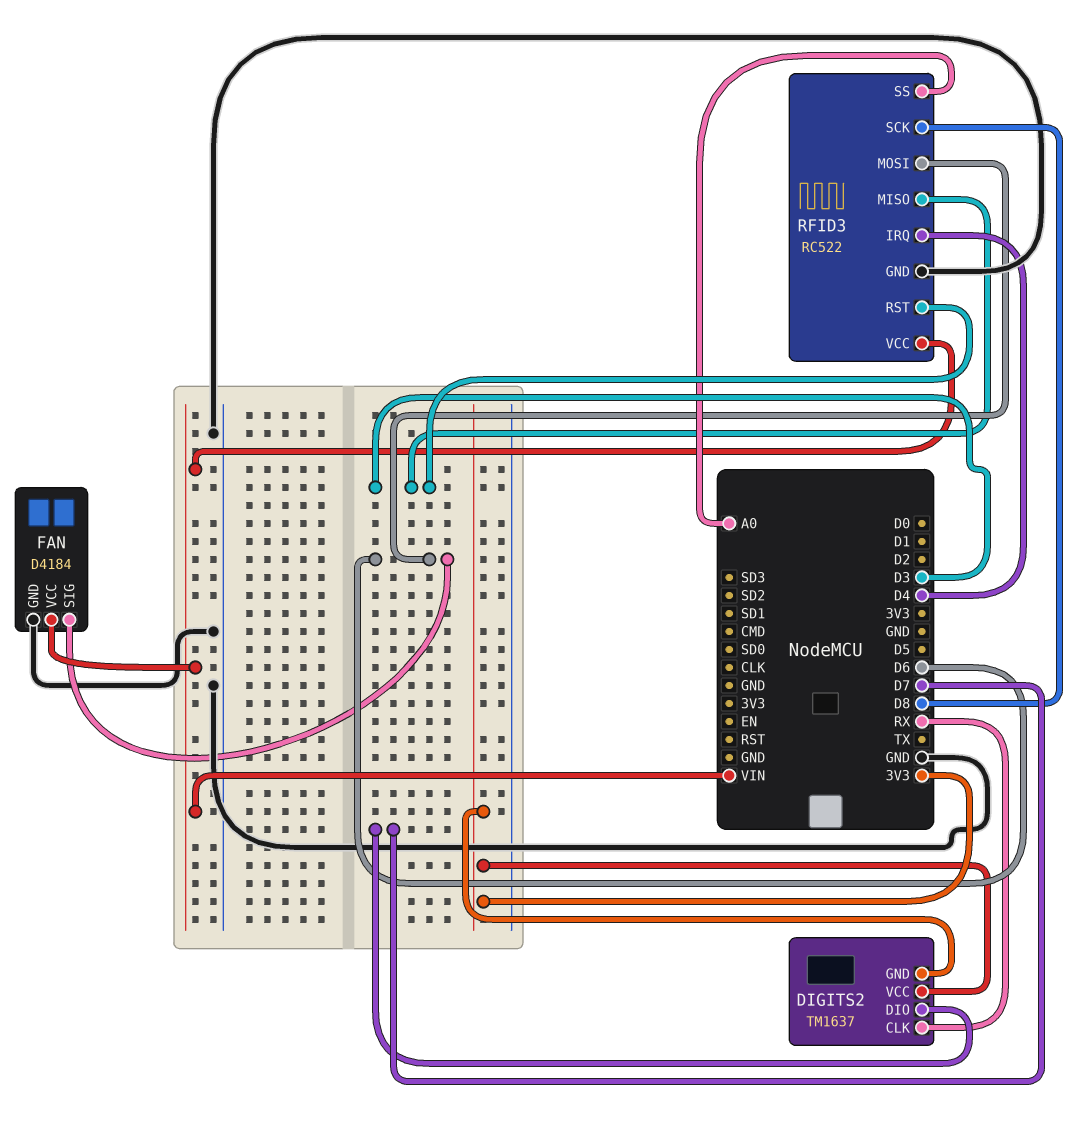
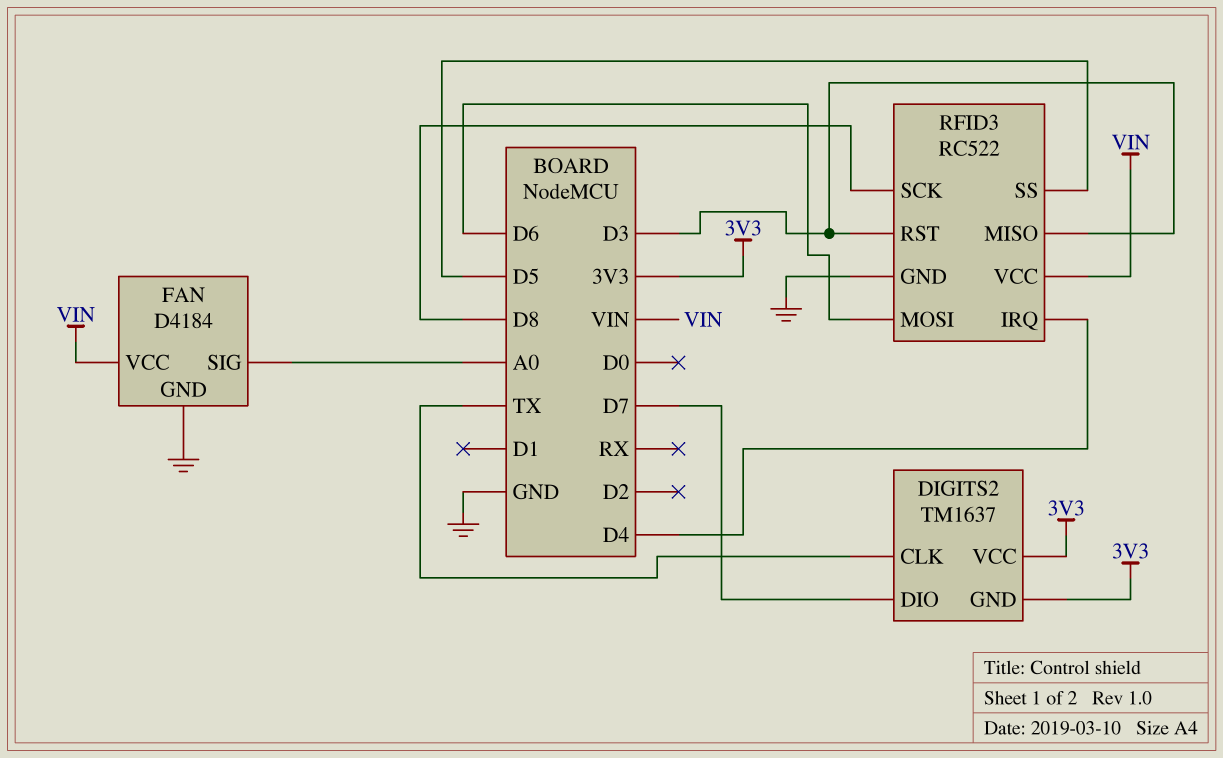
DIGITS2 pin CLK: RX -> TX
FAN pin SIG: D6 -> A0
RFID3 pin SS: A0 -> D5

